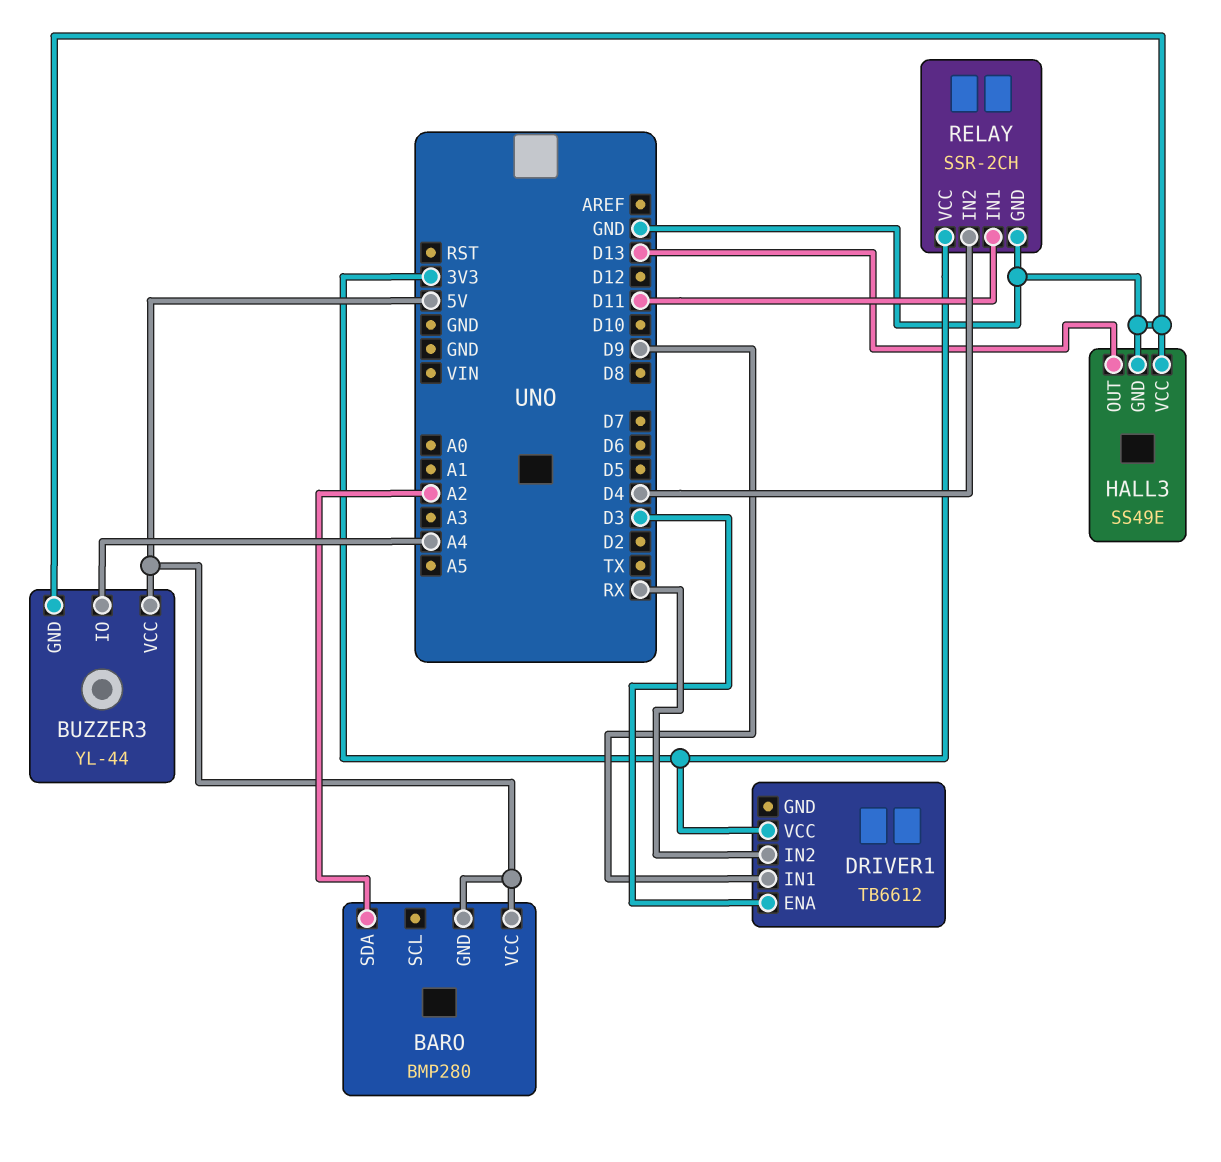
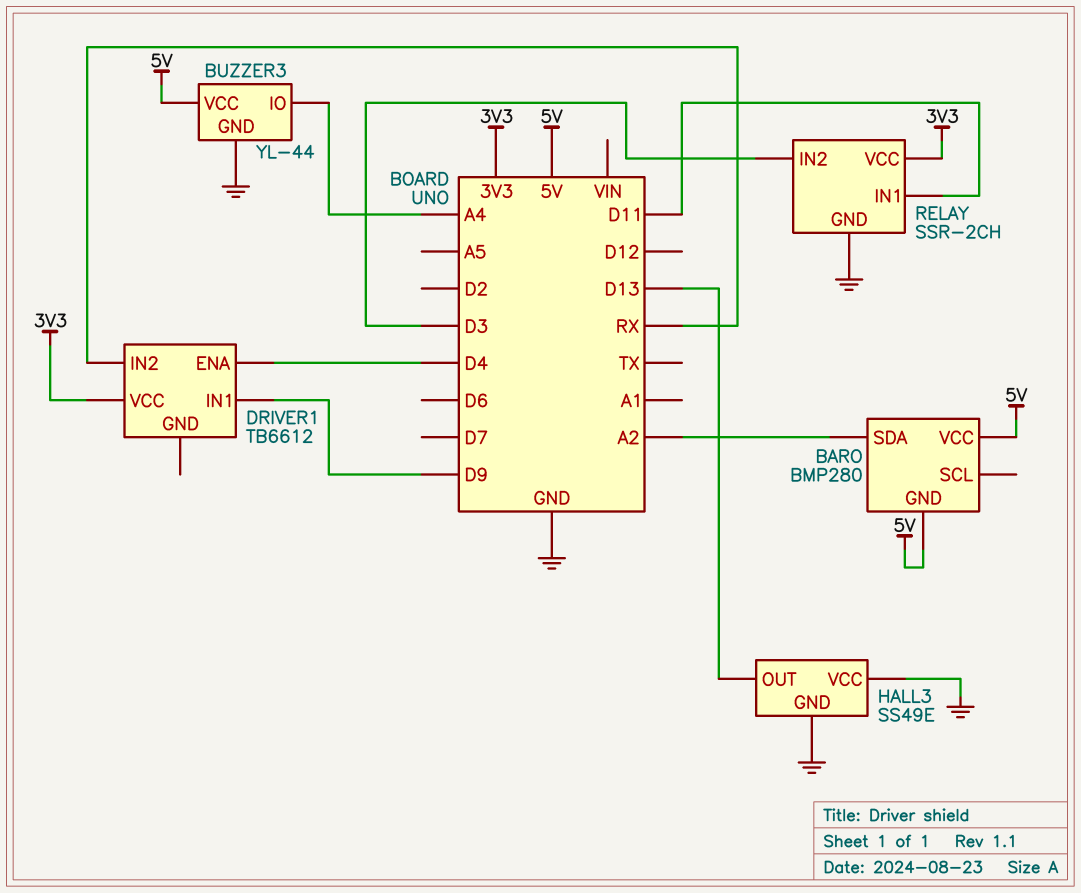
DRIVER1 pin ENA: D3 -> D4
RELAY pin IN2: D4 -> D3

